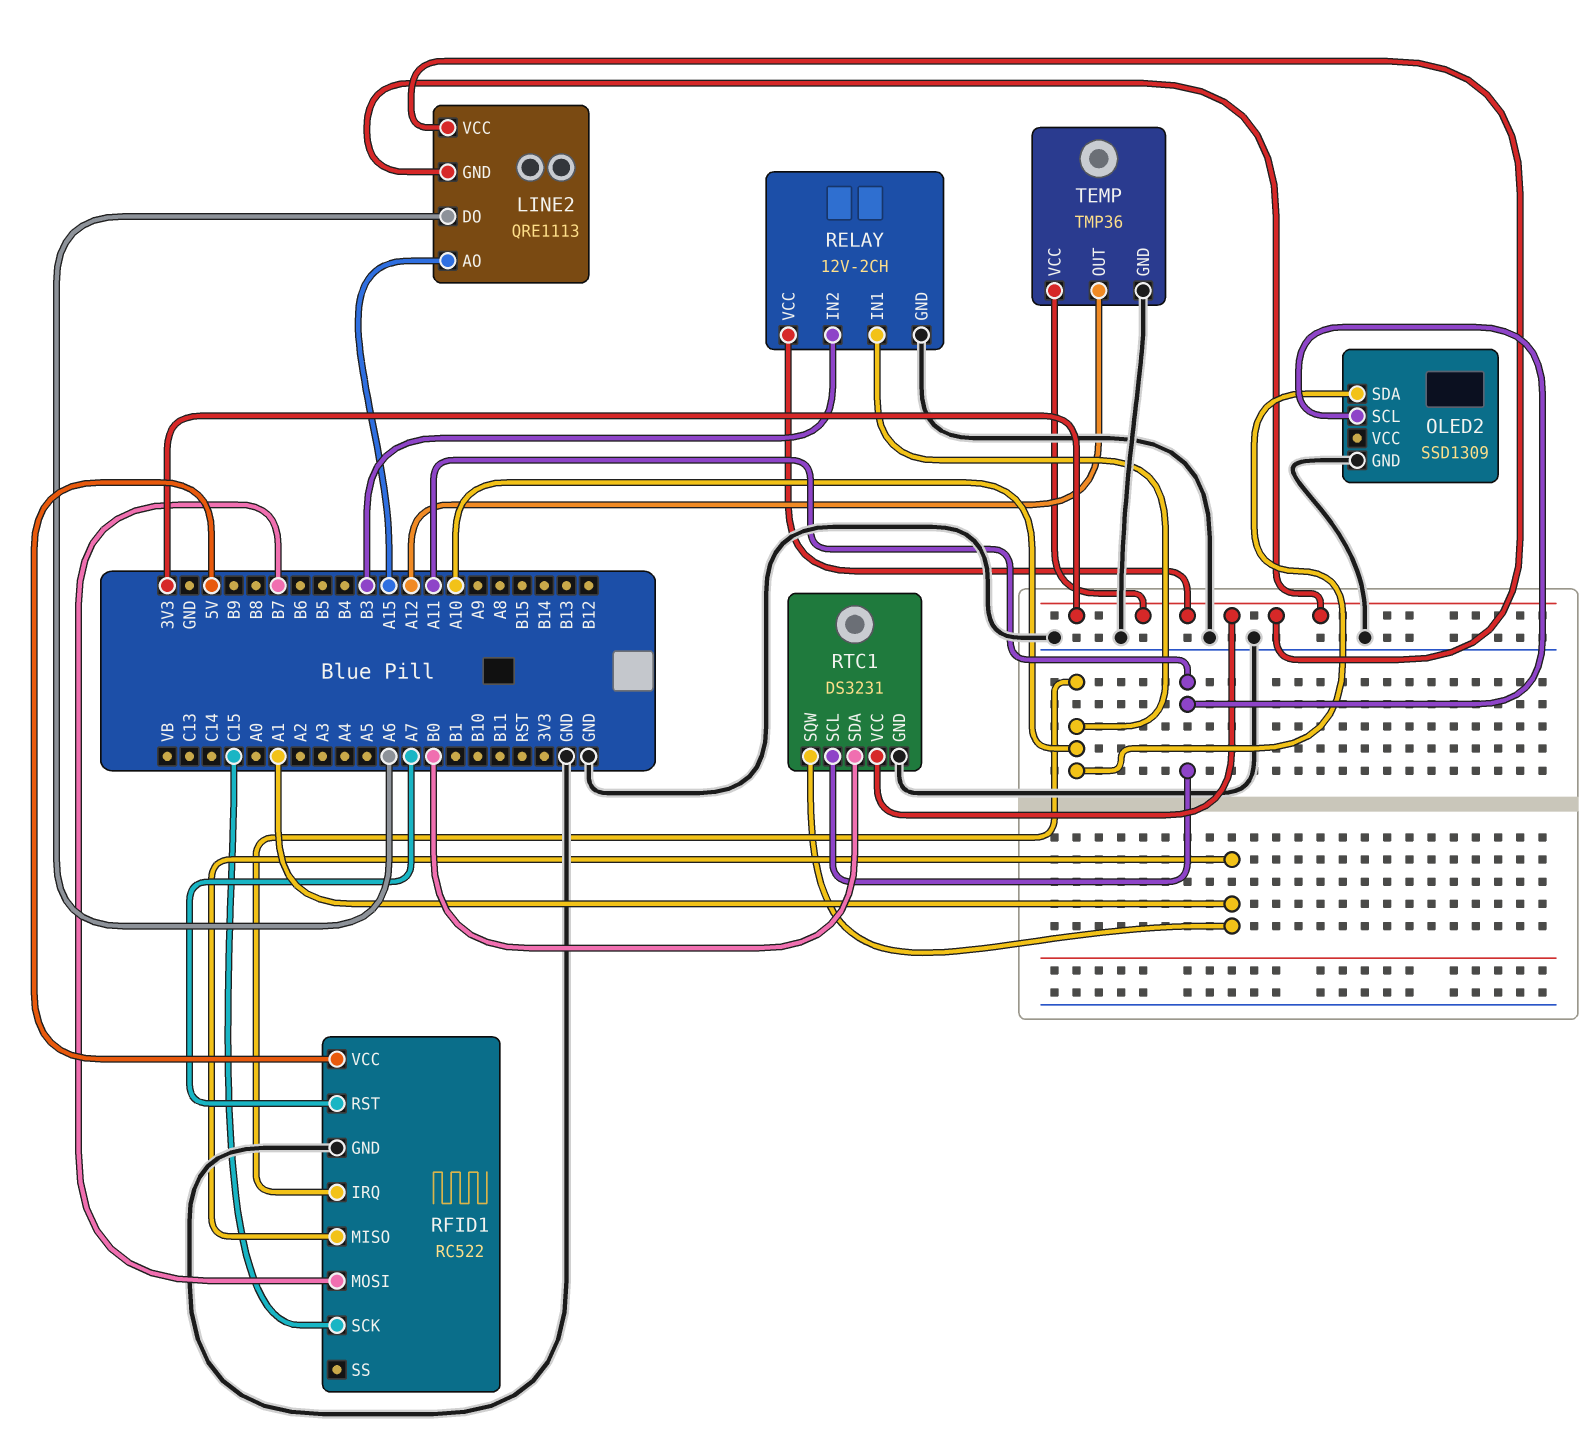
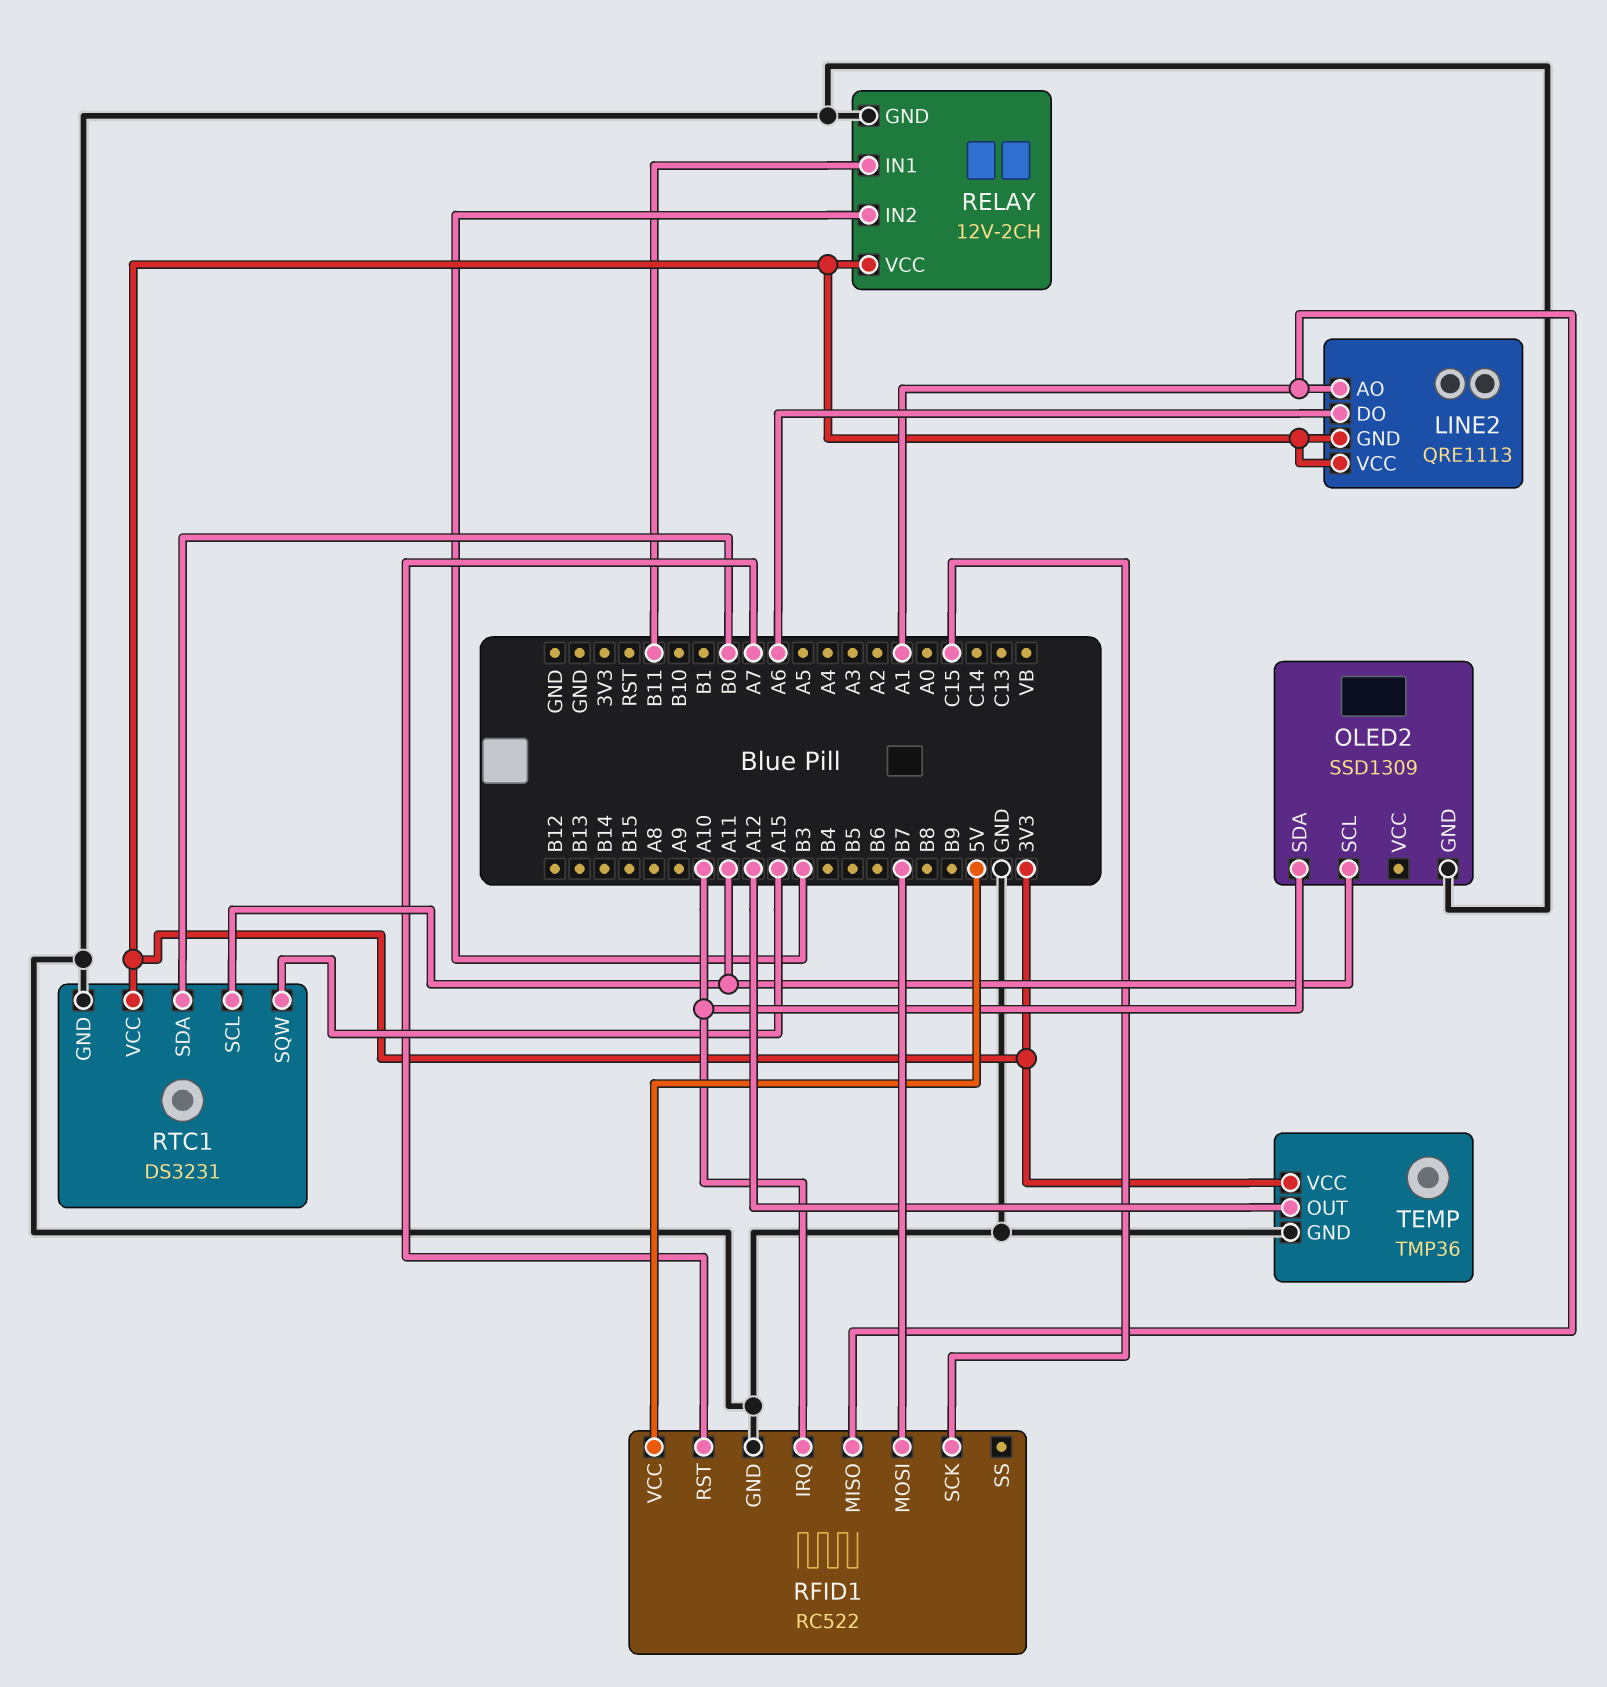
LINE2 pin AO: A15 -> A1
RELAY pin IN1: A10 -> B11
RTC1 pin SQW: A1 -> A15

